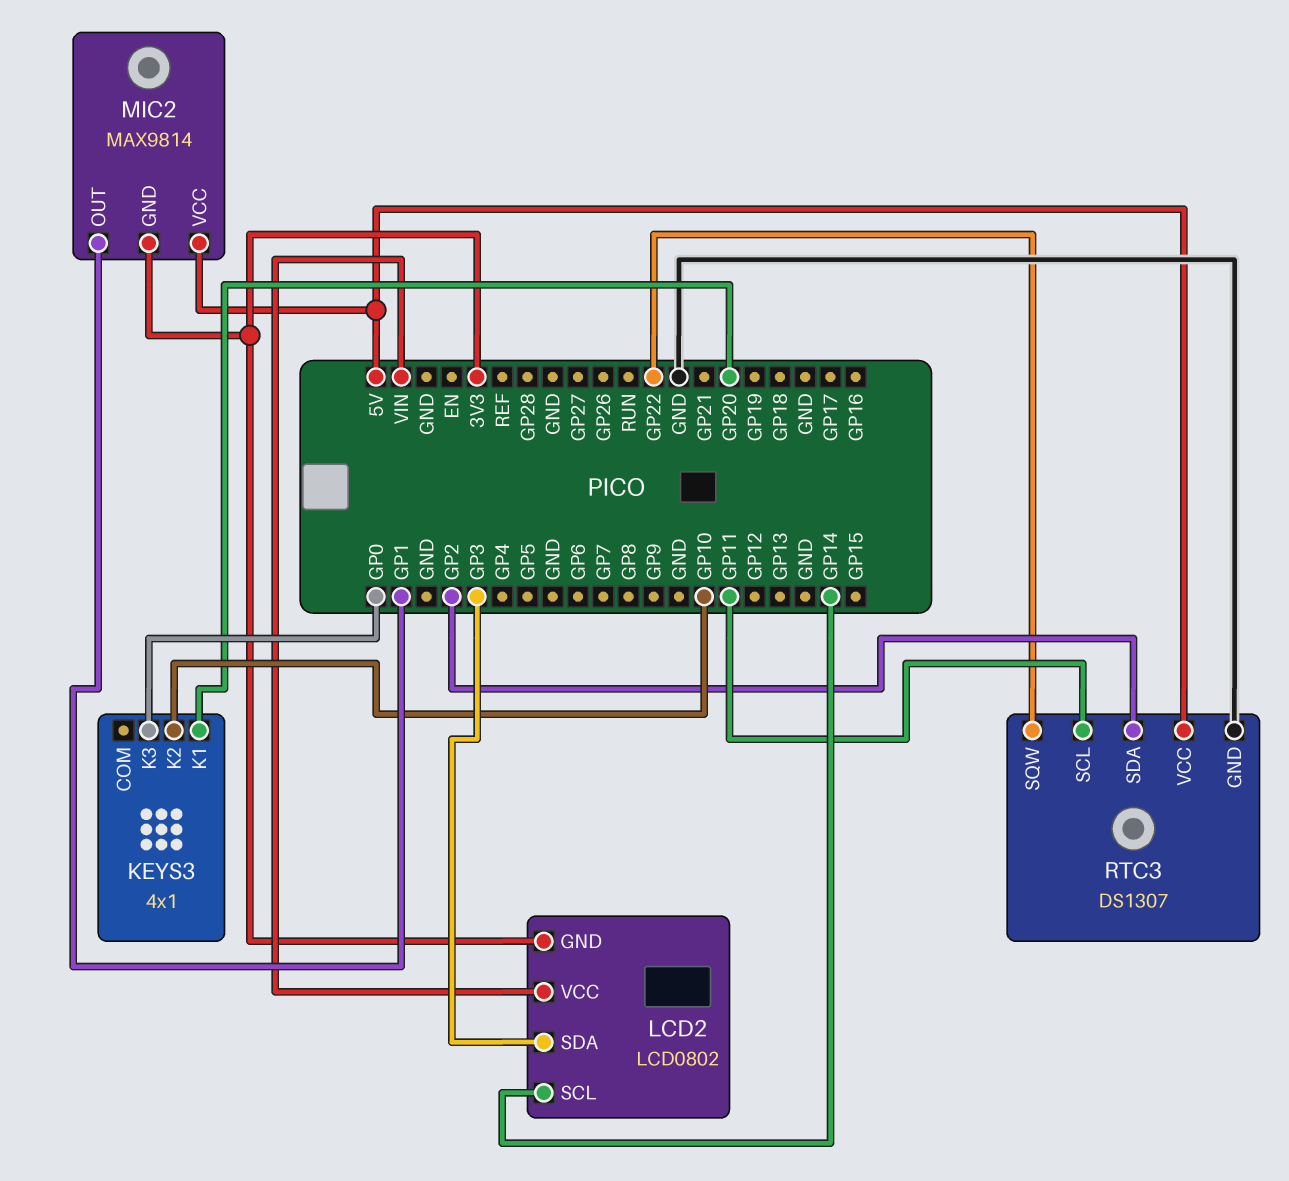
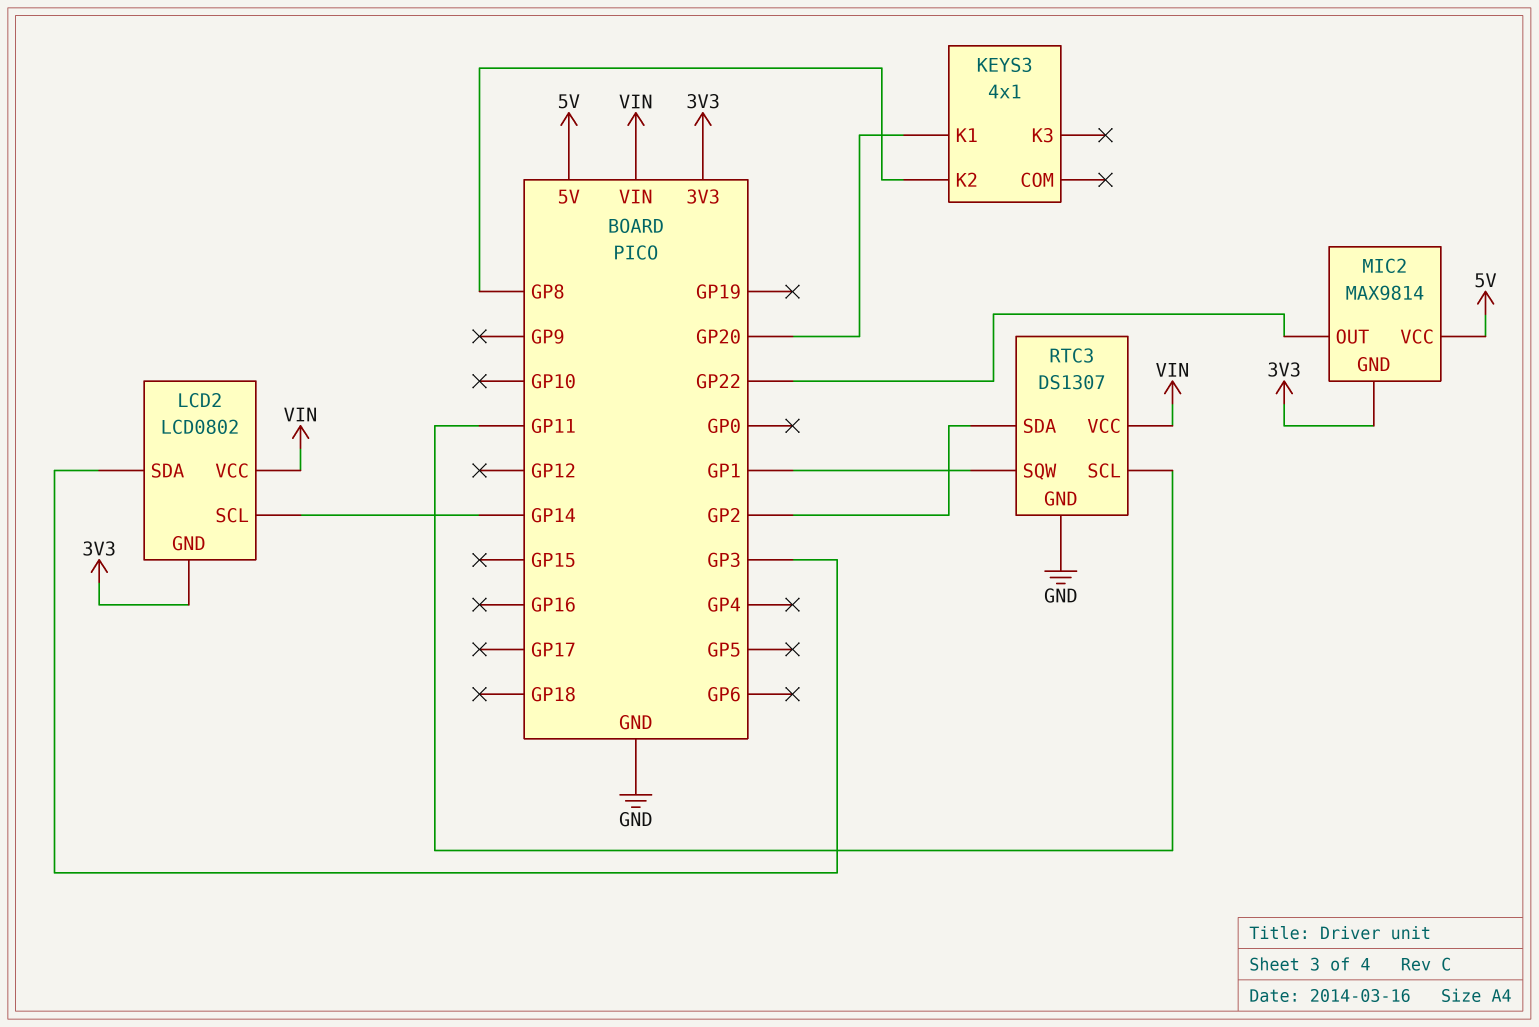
KEYS3 pin K2: GP10 -> GP8
KEYS3 pin K3: GP0 -> none
MIC2 pin OUT: GP1 -> GP22
RTC3 pin SQW: GP22 -> GP1
RTC3 pin VCC: 5V -> VIN

